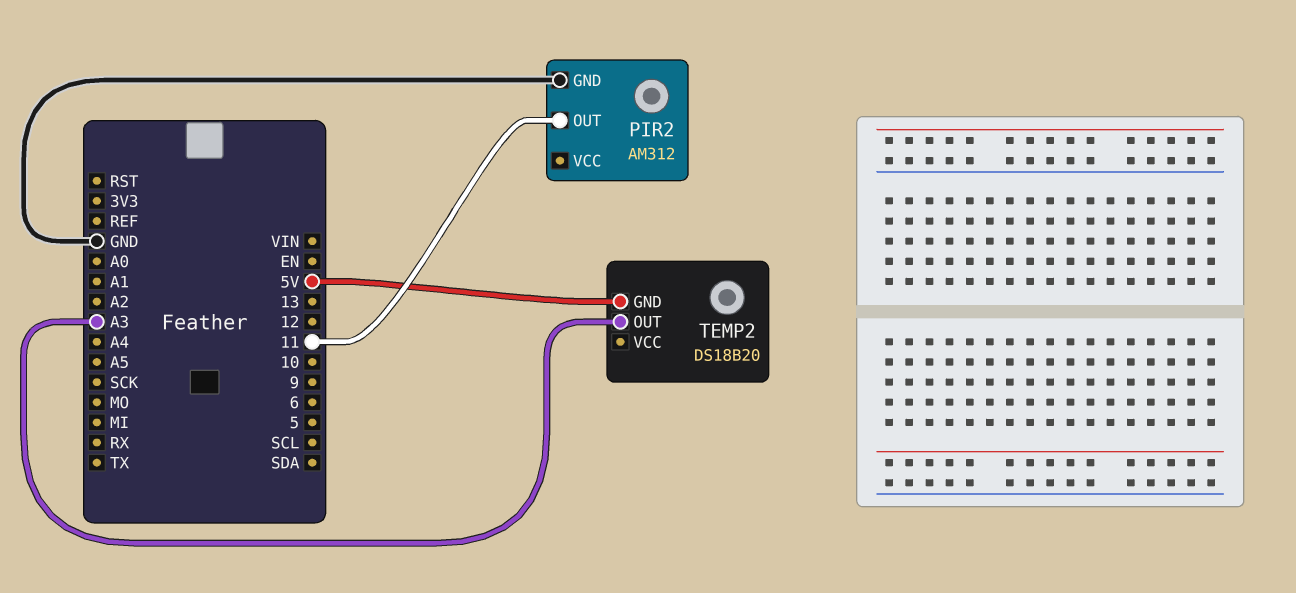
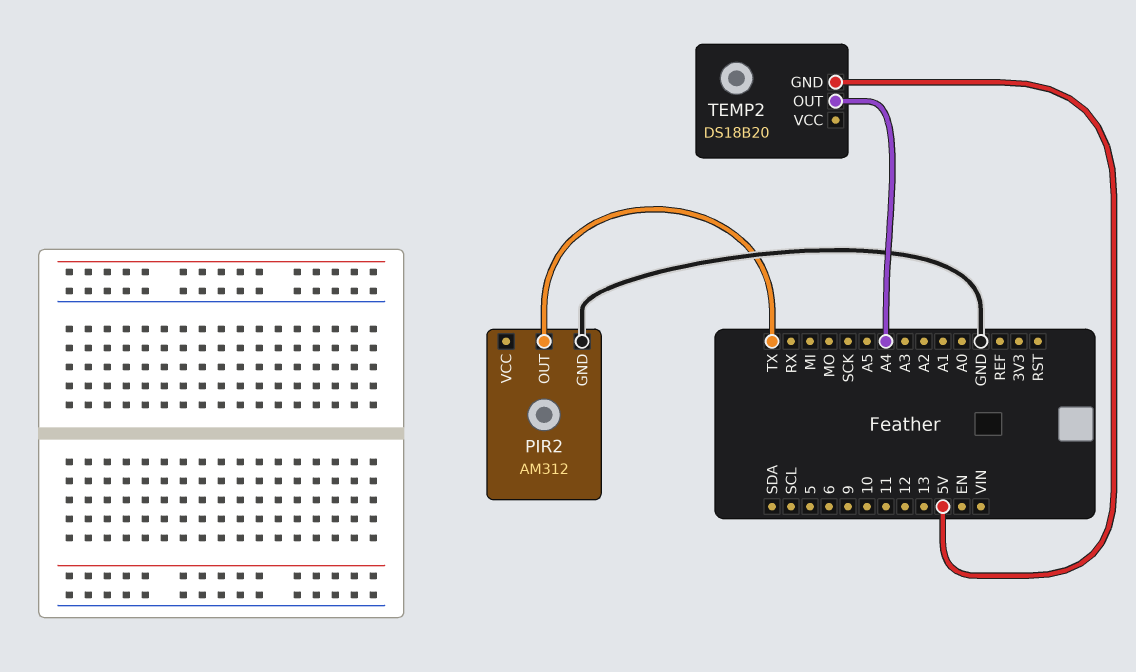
PIR2 pin OUT: 11 -> TX
TEMP2 pin OUT: A3 -> A4

